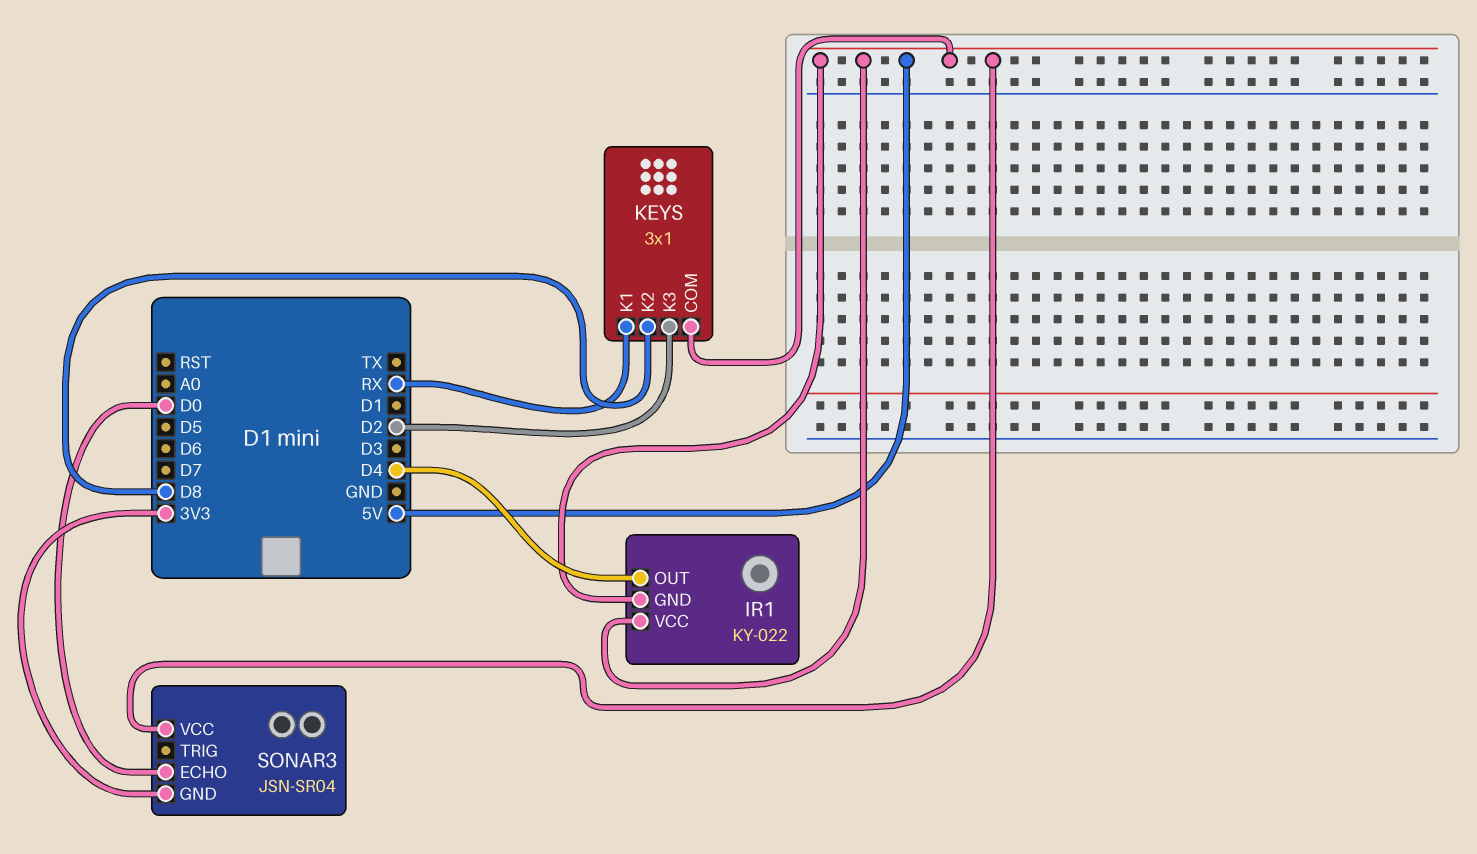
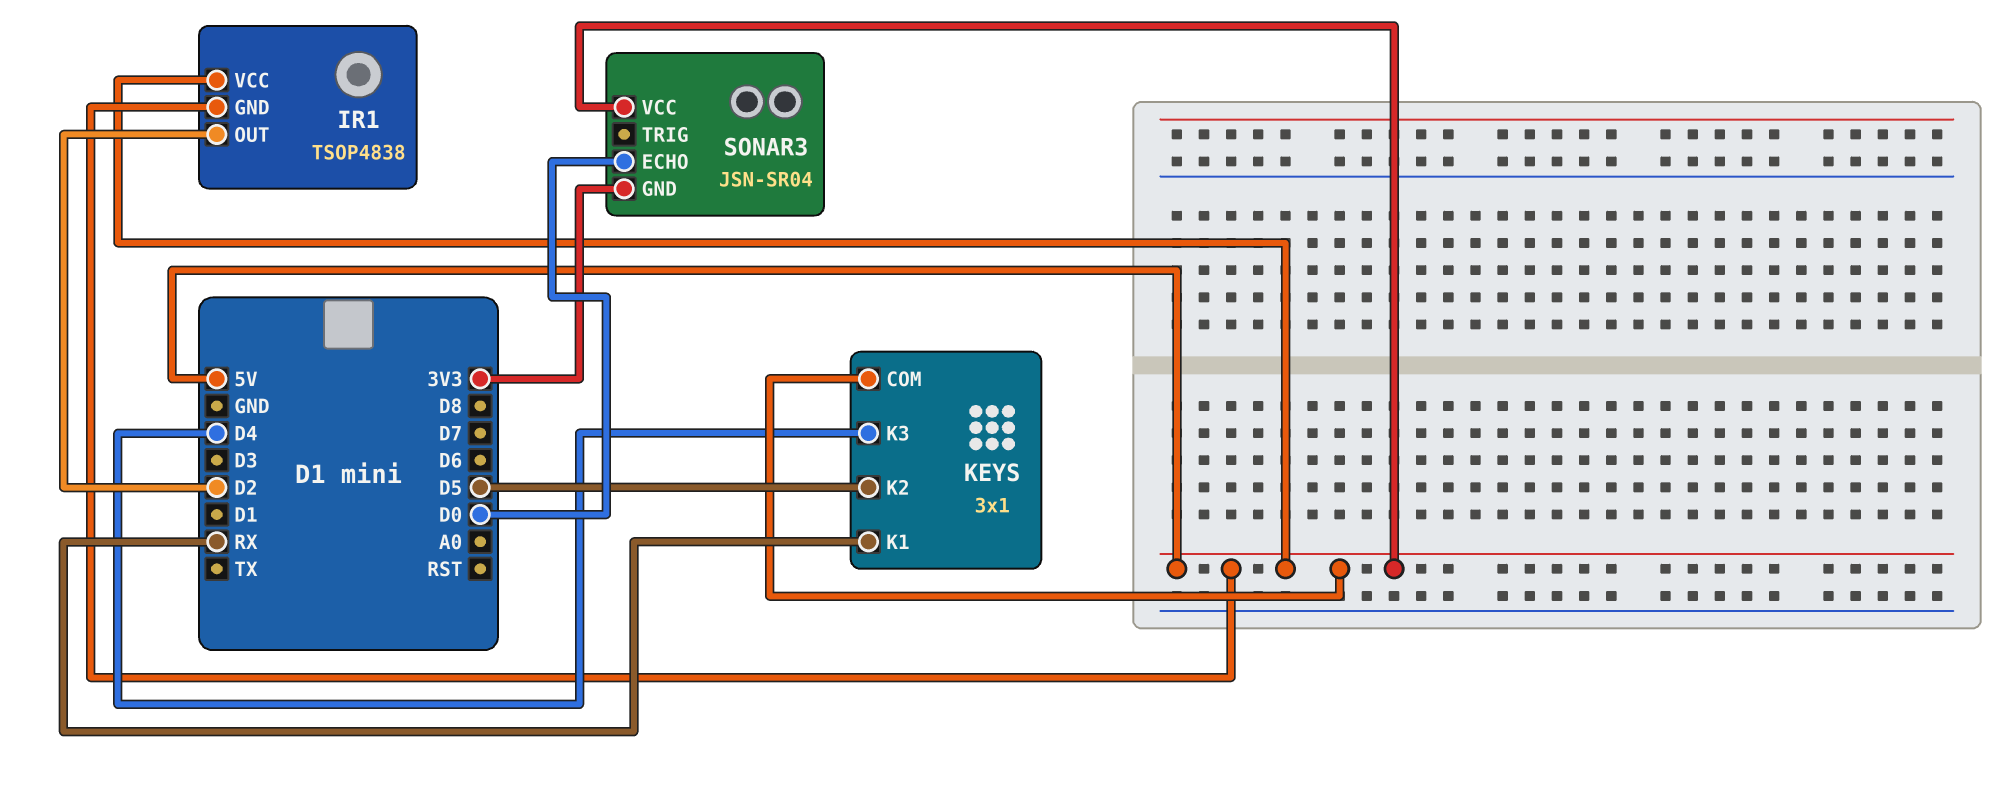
IR1: KY-022 -> TSOP4838
IR1 pin OUT: D4 -> D2
KEYS pin K2: D8 -> D5
KEYS pin K3: D2 -> D4

